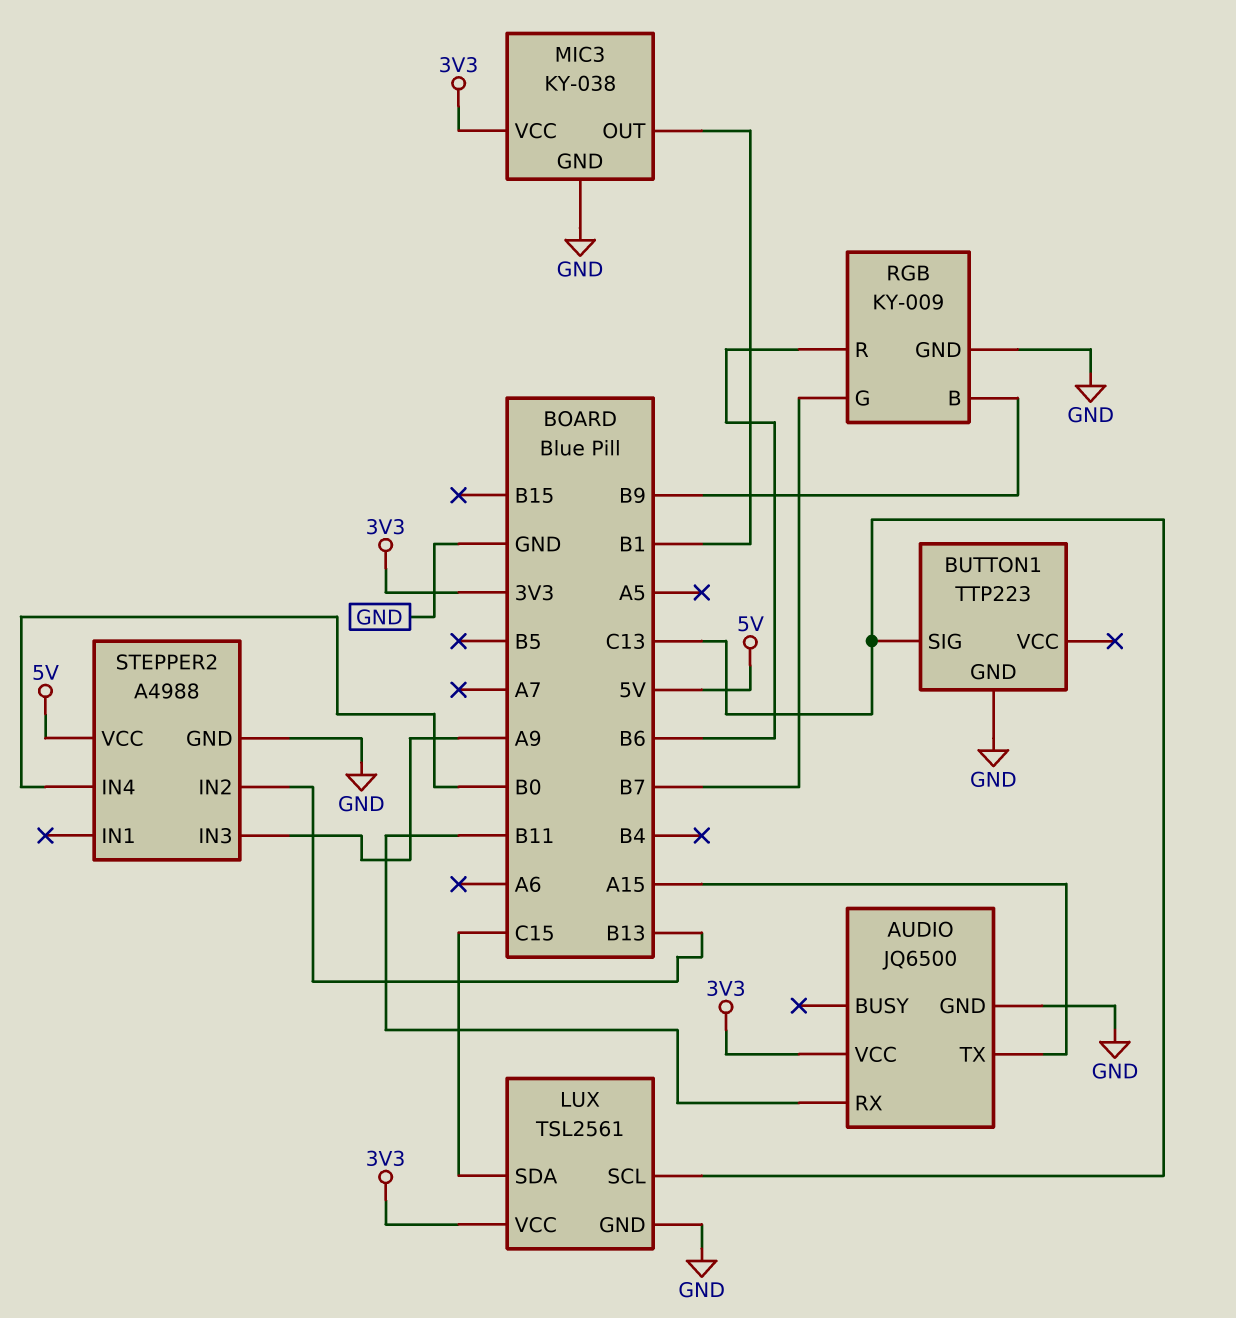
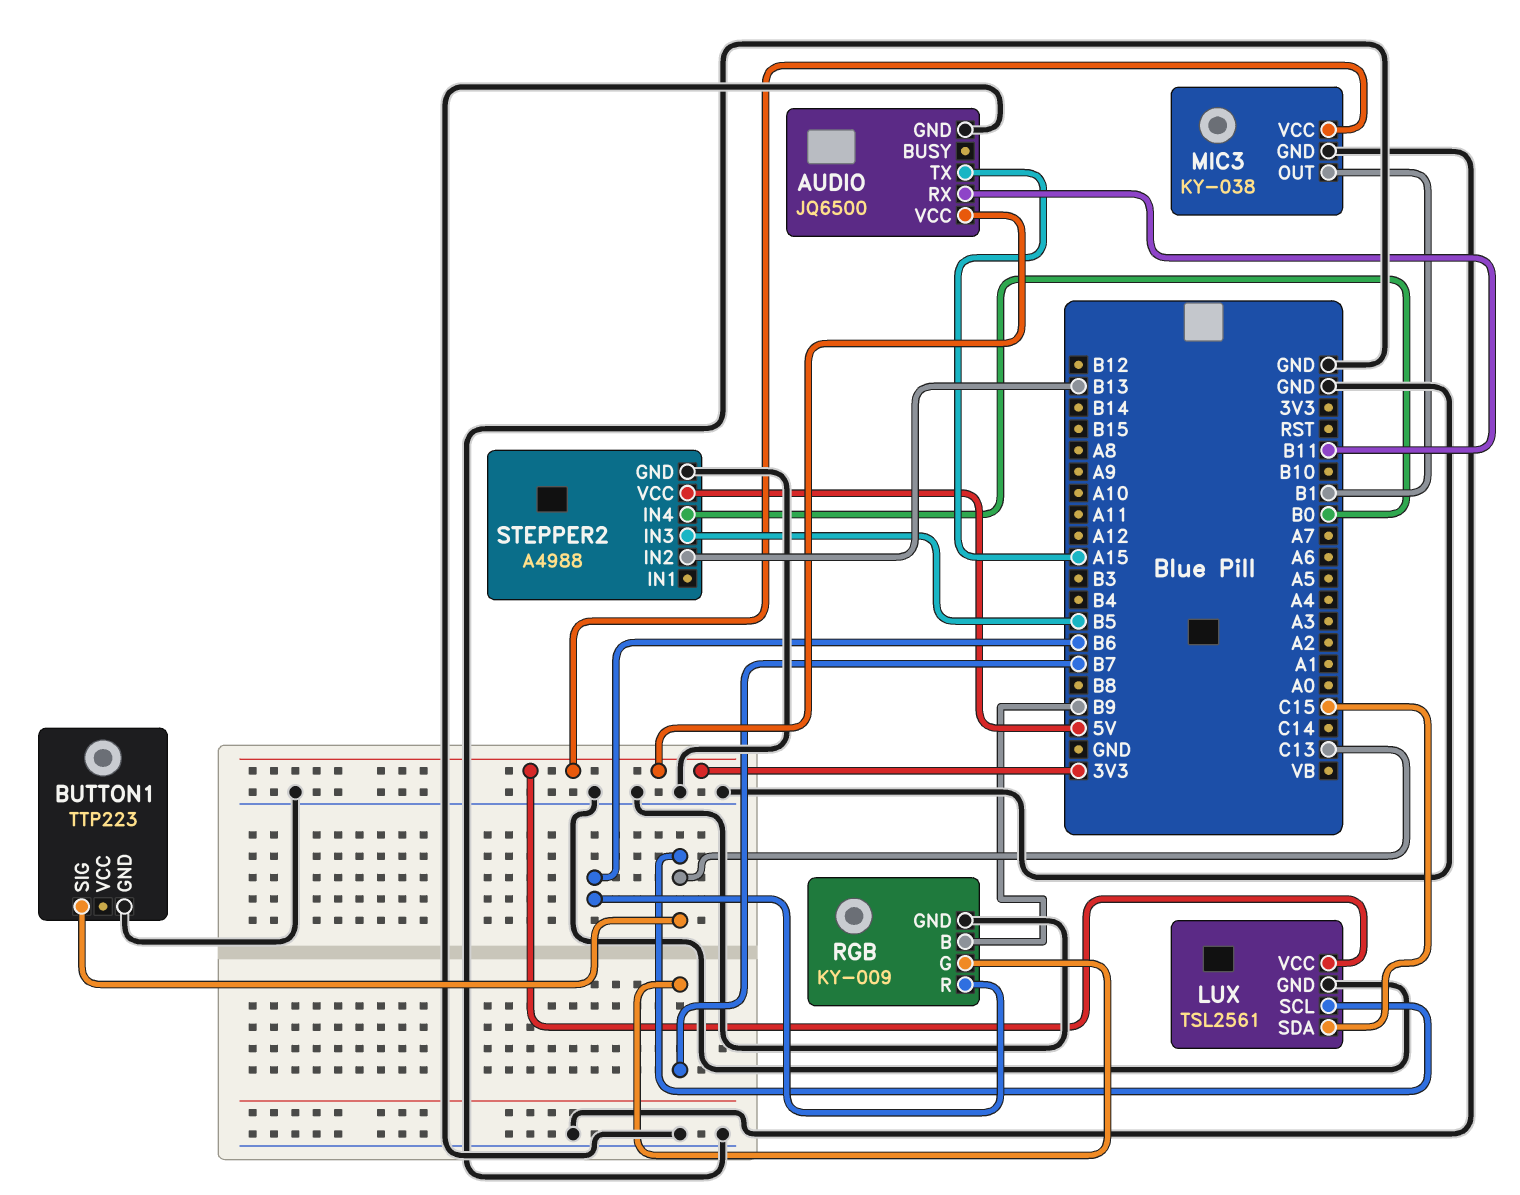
STEPPER2 pin IN3: A9 -> B5

